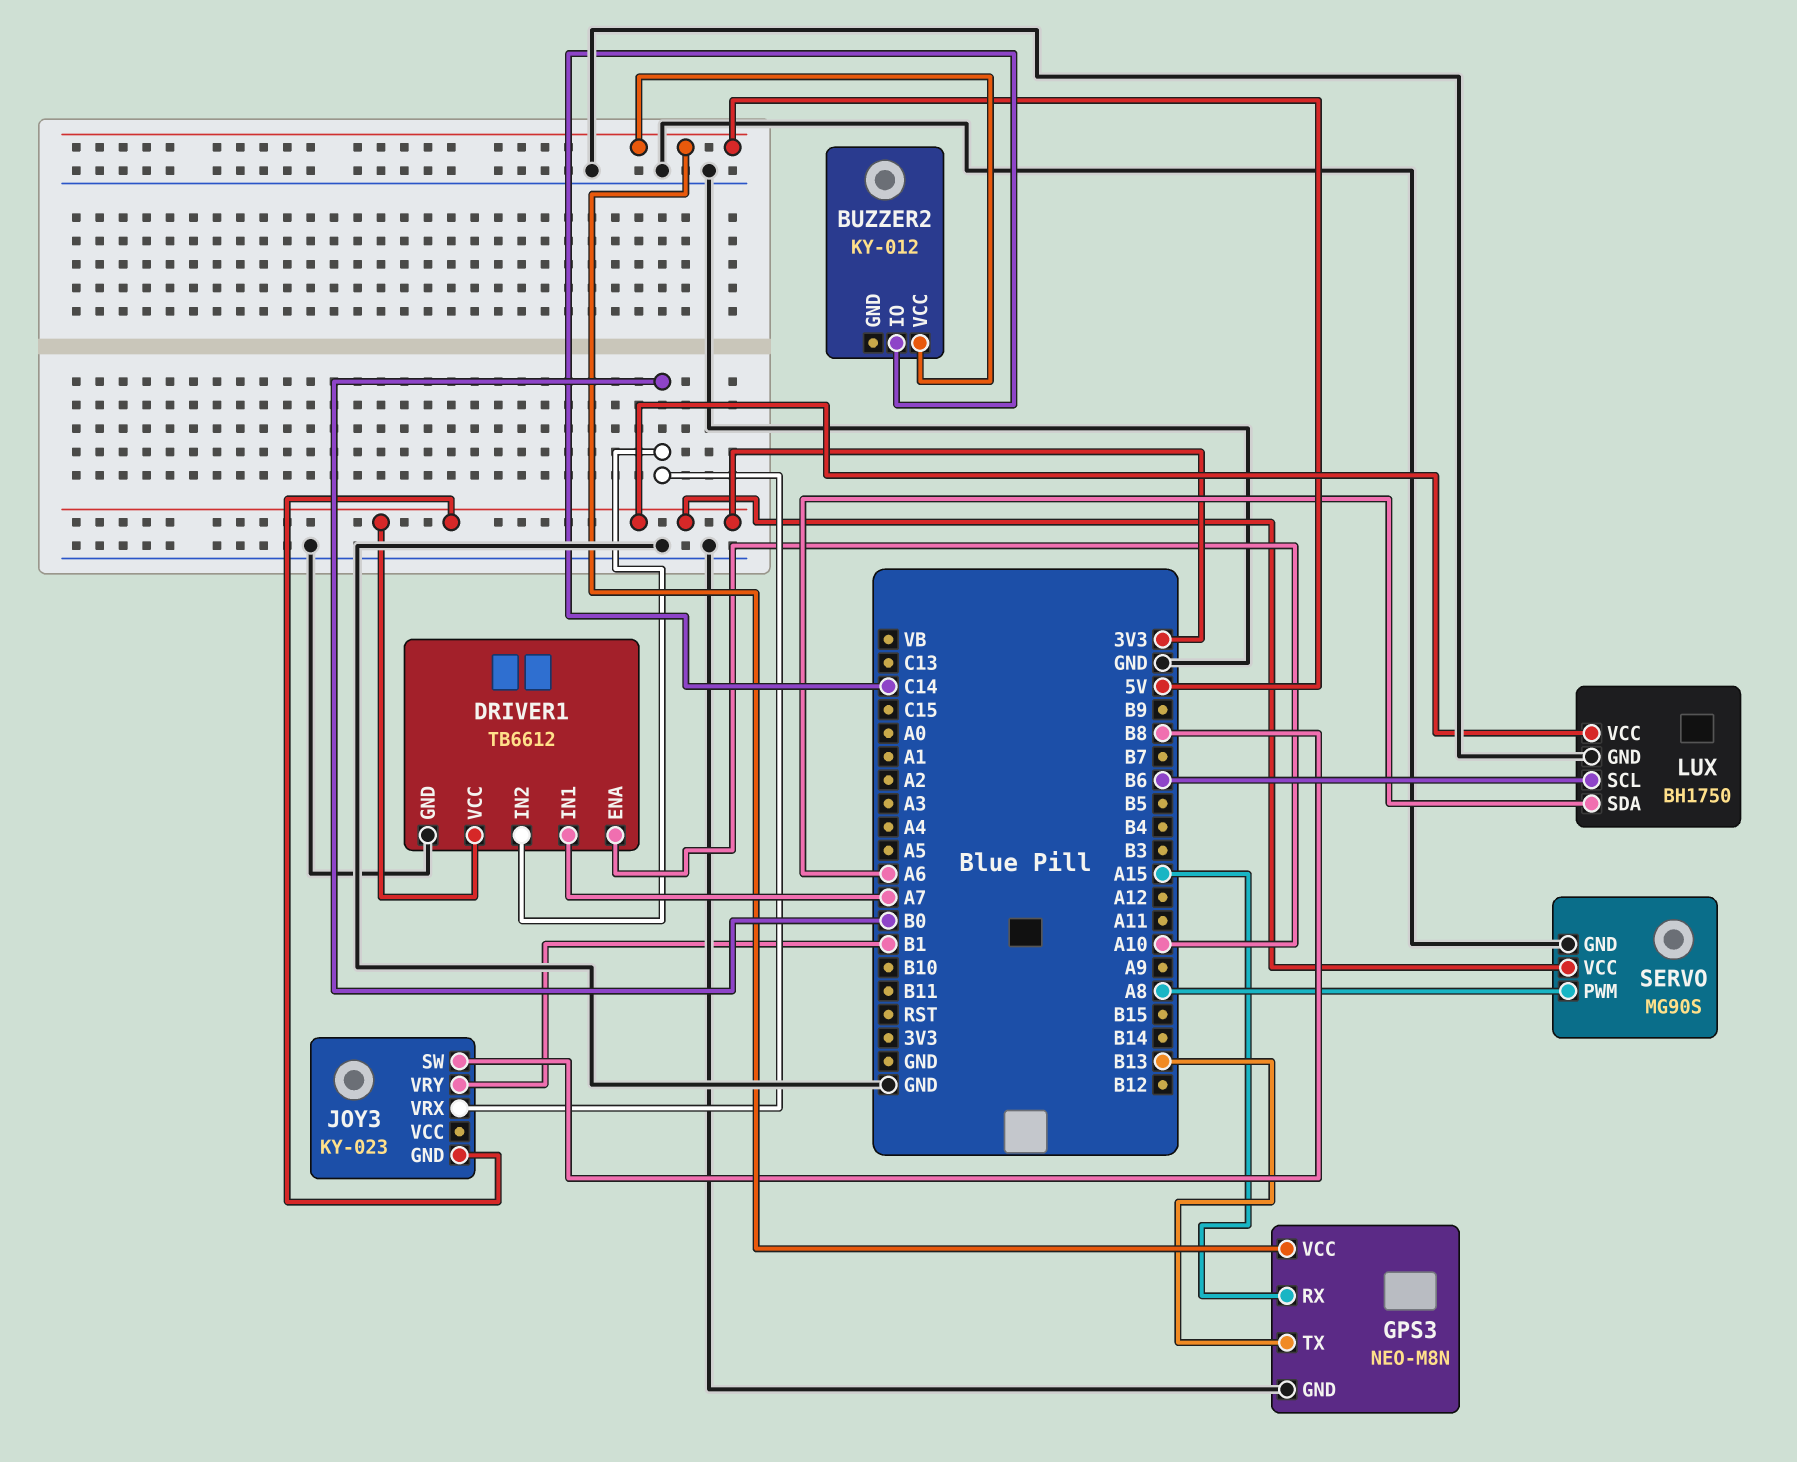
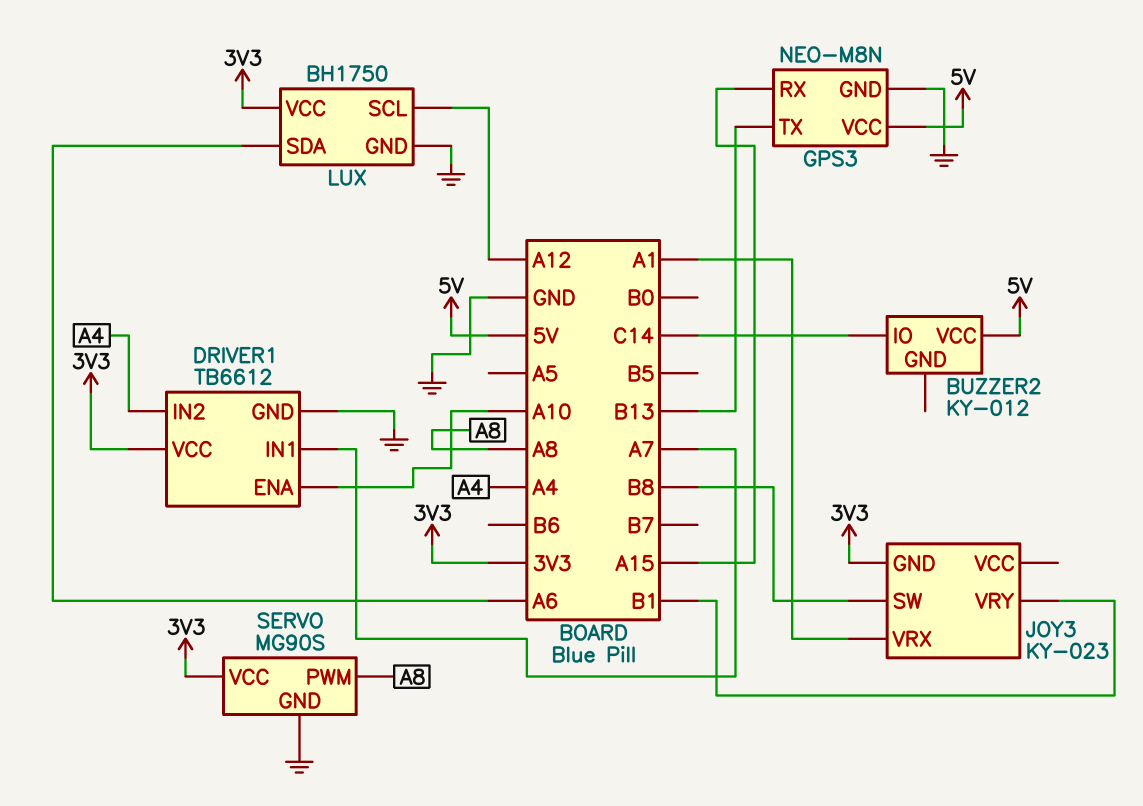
DRIVER1 pin IN2: B0 -> A4
JOY3 pin VRX: B0 -> A1
LUX pin SCL: B6 -> A12

